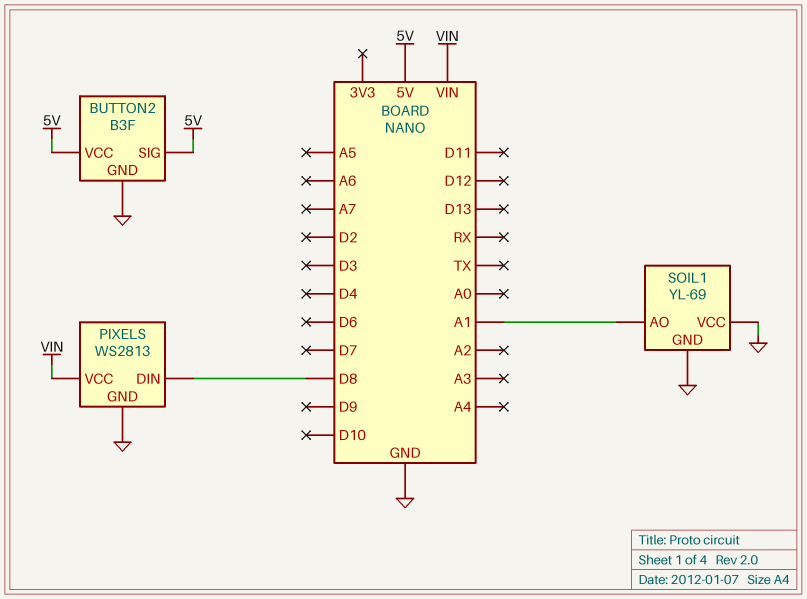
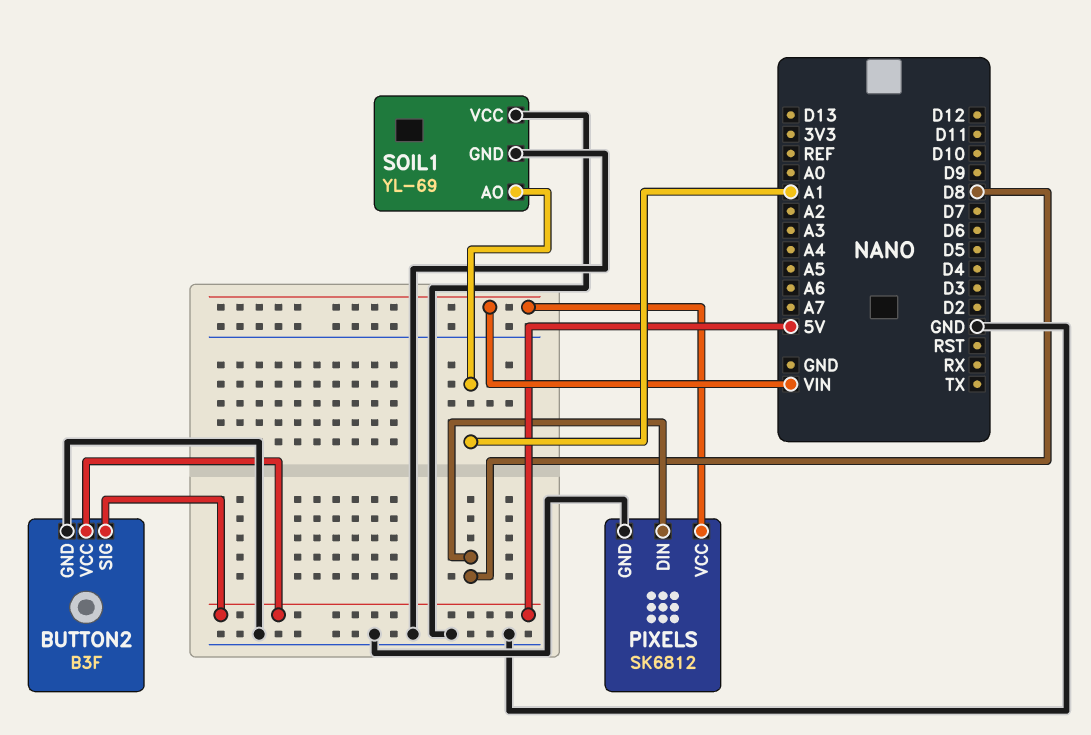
PIXELS: WS2813 -> SK6812

